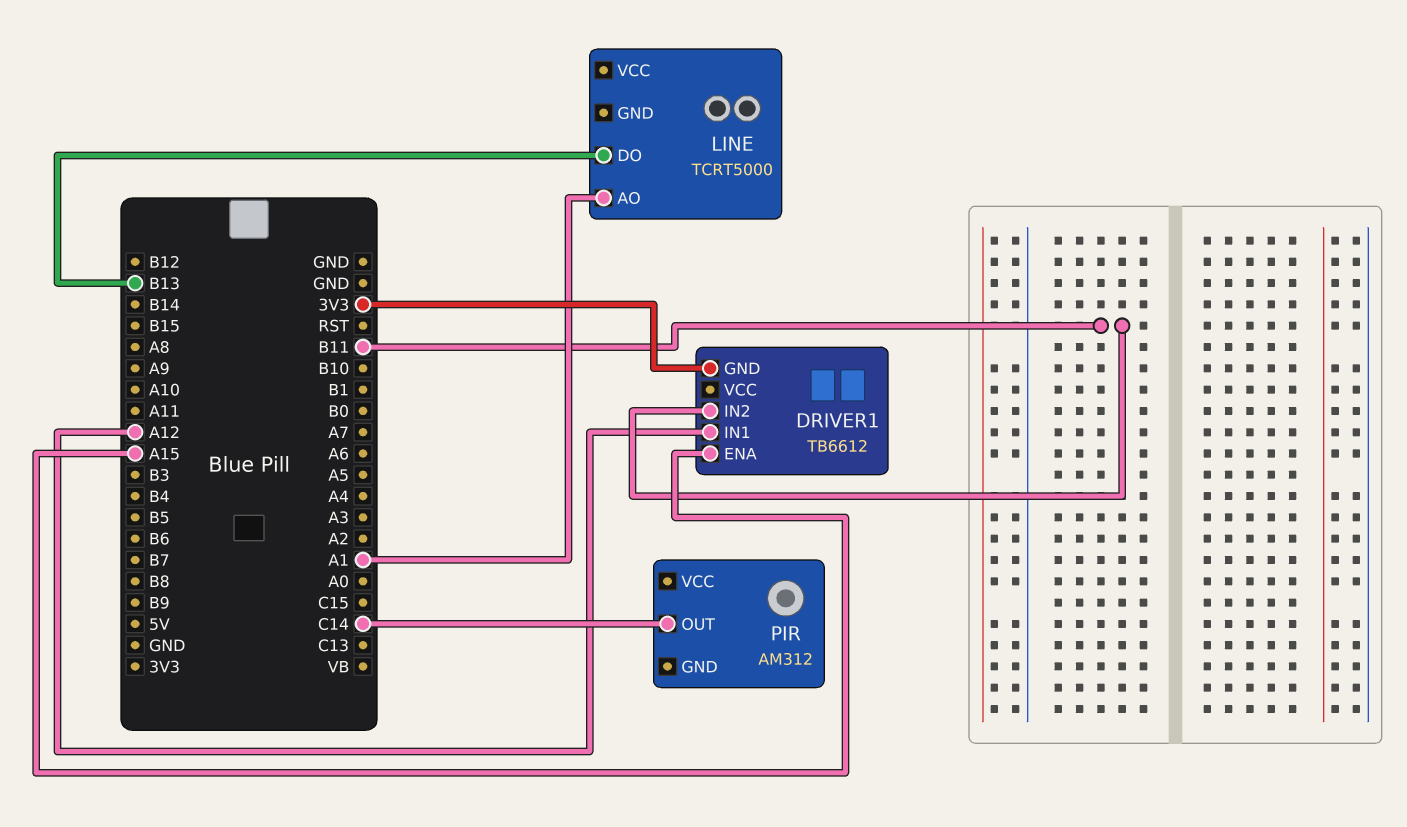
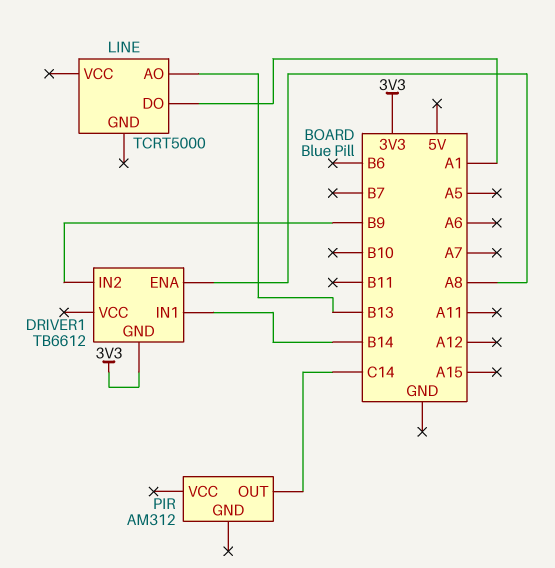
DRIVER1 pin ENA: A15 -> A8
DRIVER1 pin IN1: A12 -> B14
DRIVER1 pin IN2: B11 -> B9
LINE pin AO: A1 -> B13
LINE pin DO: B13 -> A1

